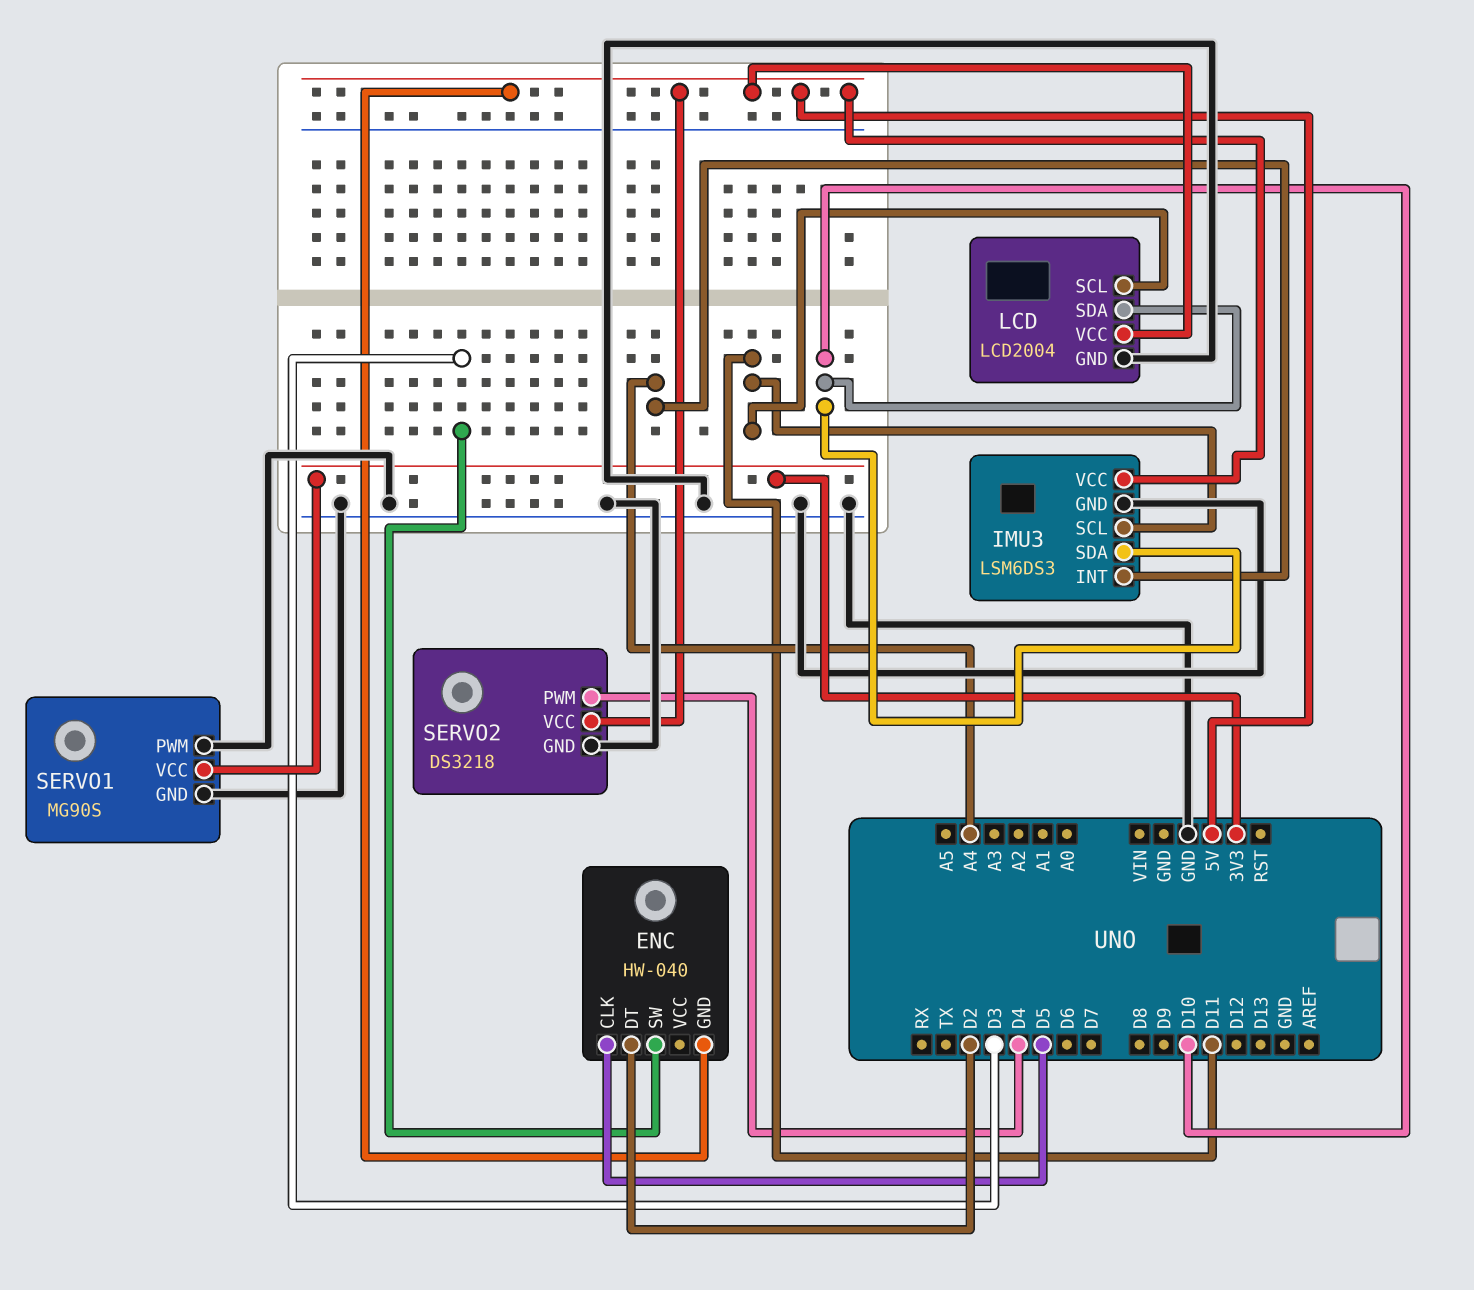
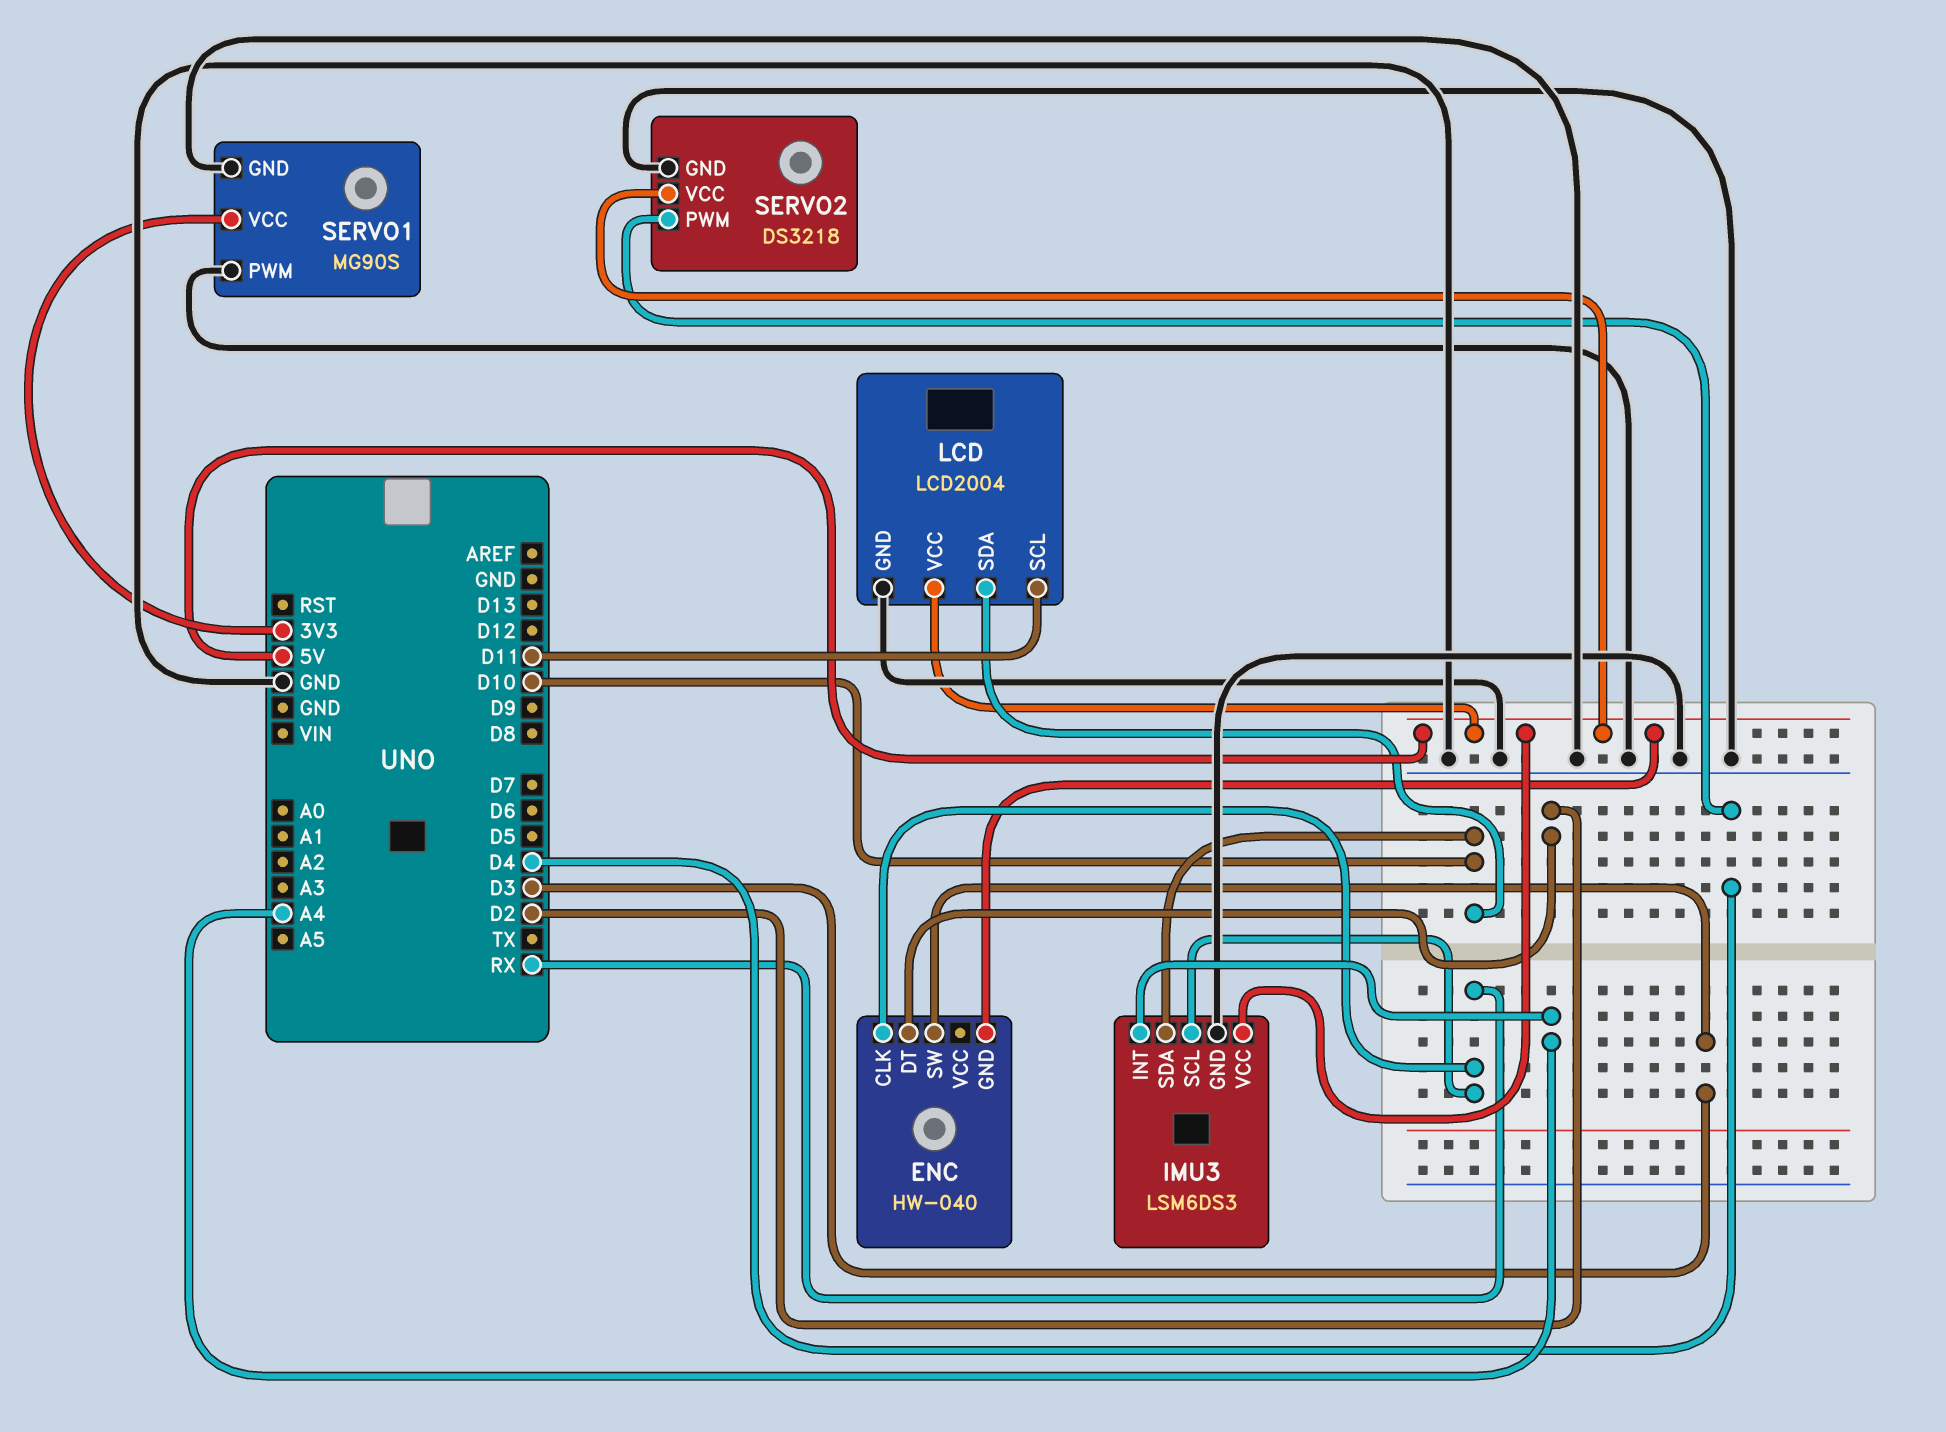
ENC pin CLK: D5 -> RX
IMU3 pin SCL: D11 -> RX

